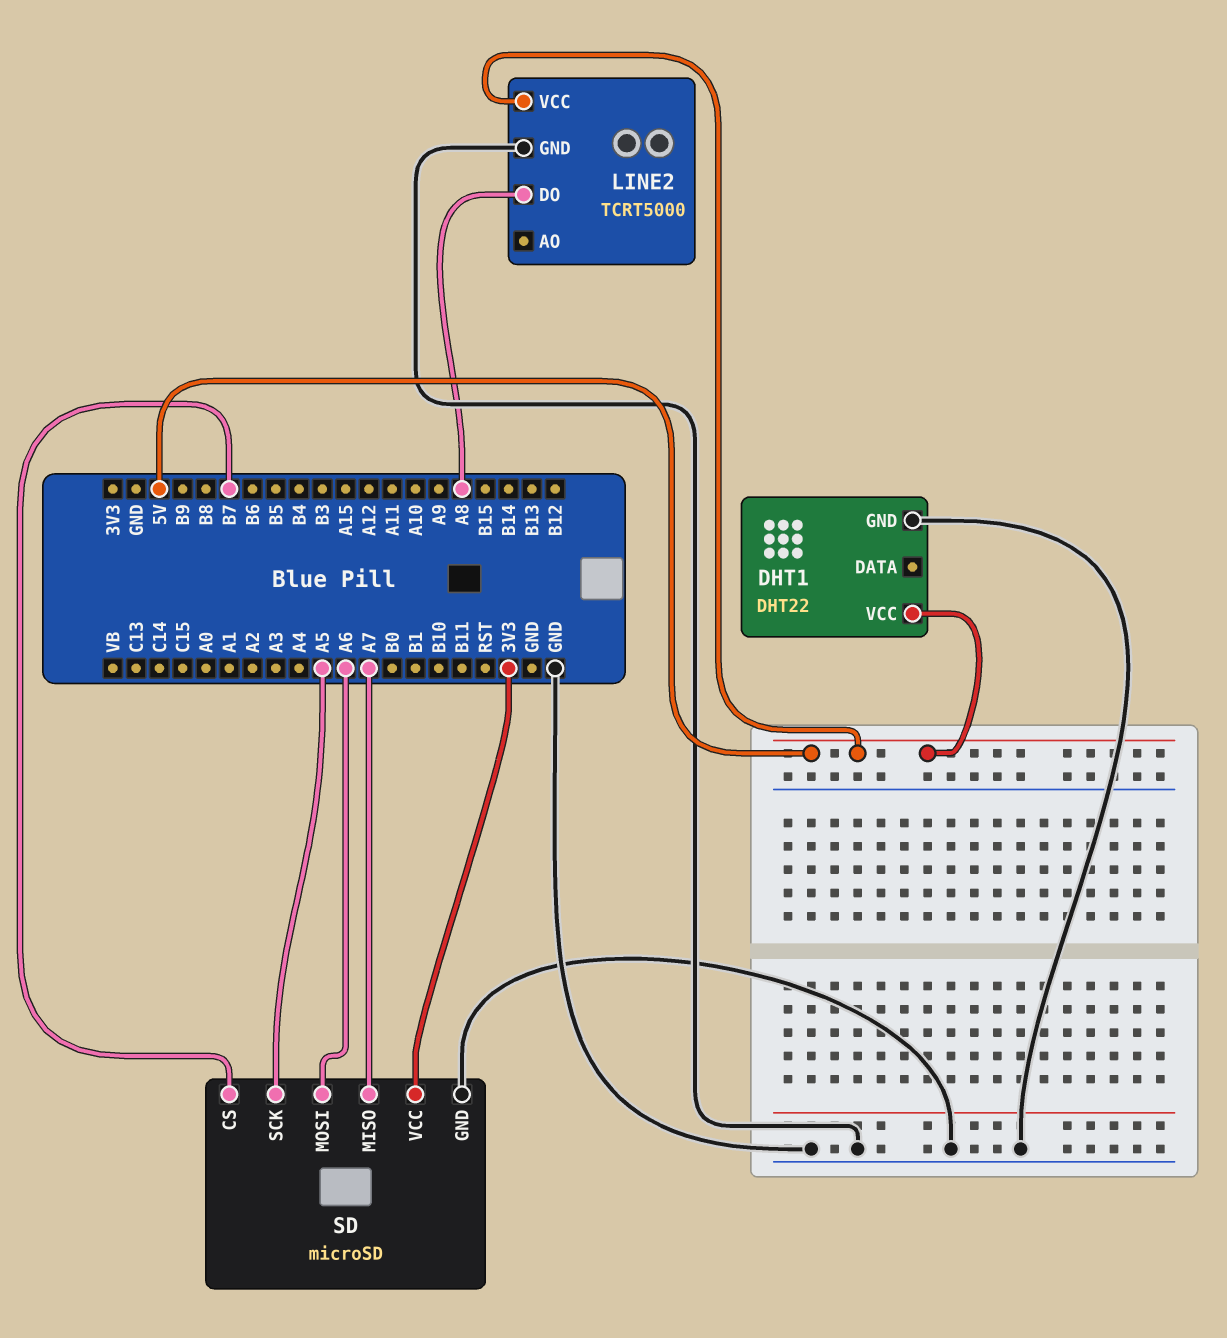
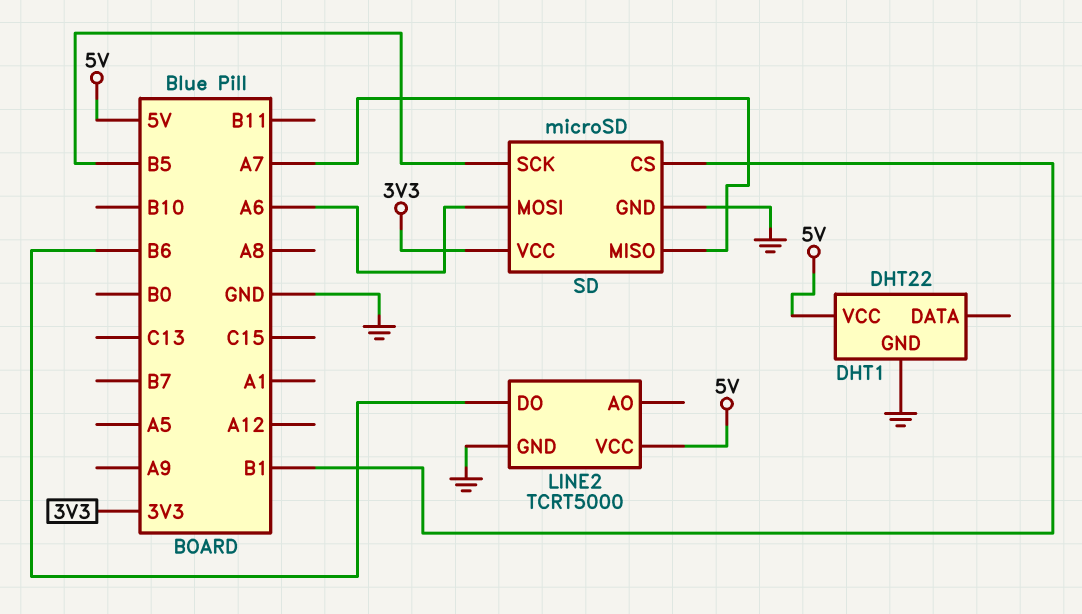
LINE2 pin DO: A8 -> B6
SD pin CS: B7 -> B1
SD pin SCK: A5 -> B5

